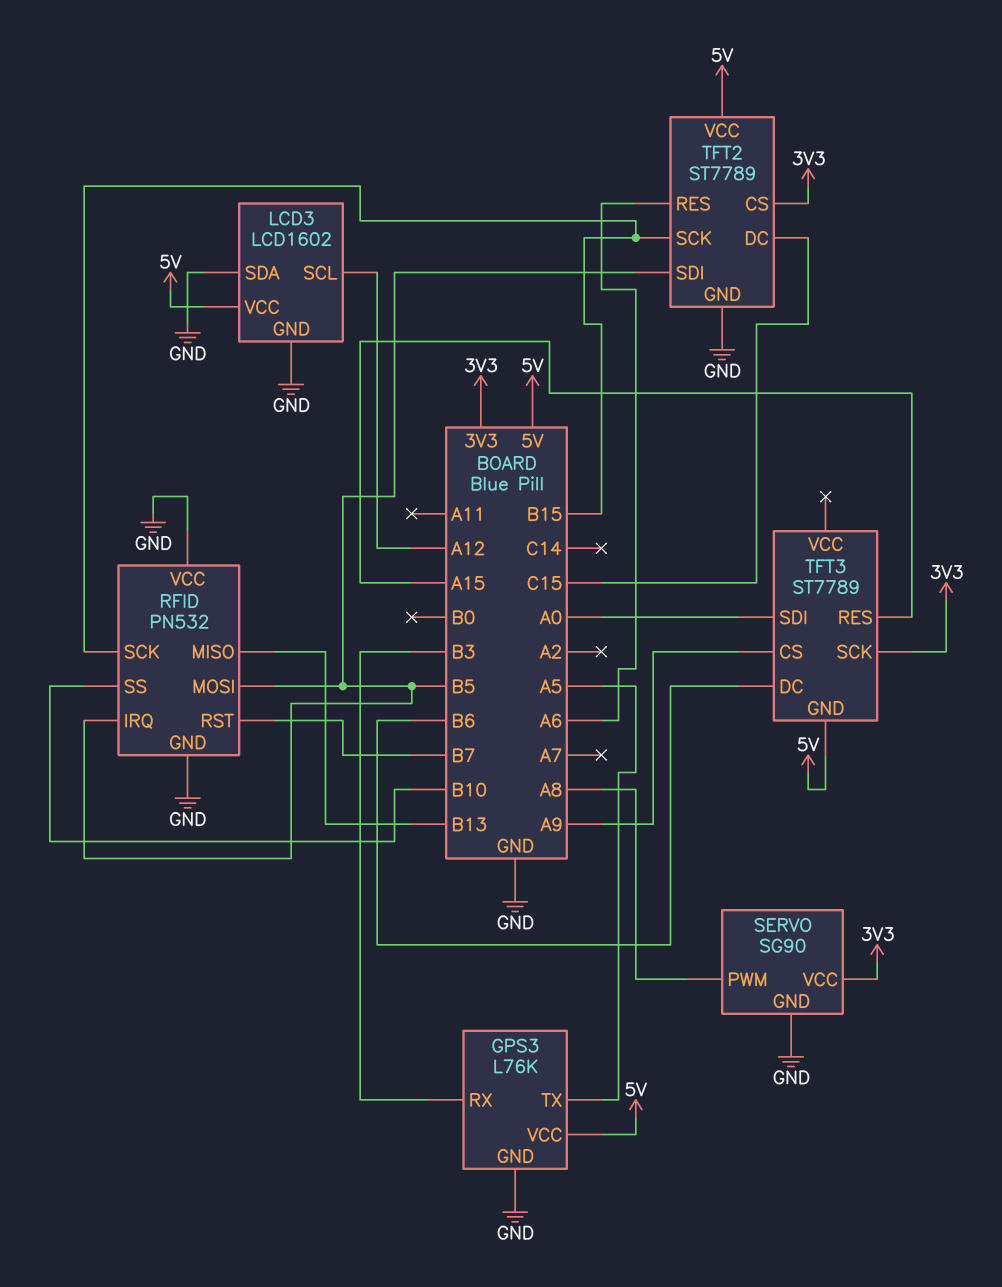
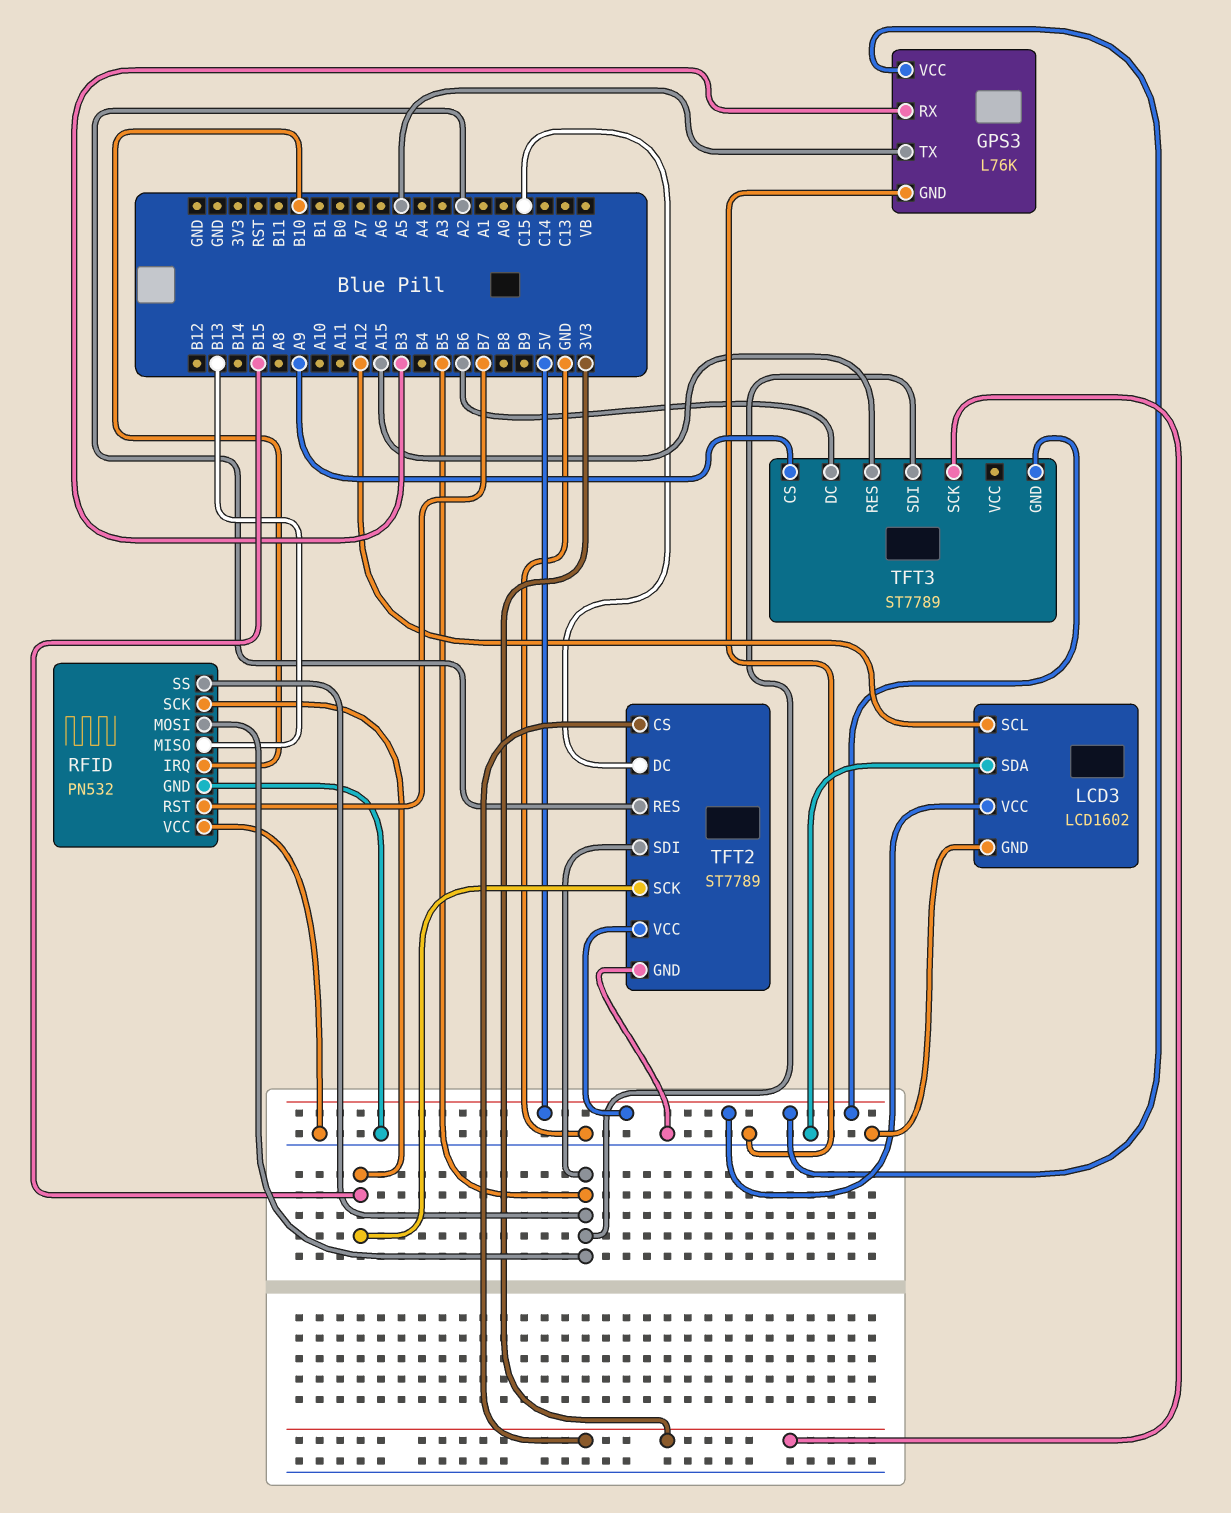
RFID pin IRQ: B5 -> B10
RFID pin SS: B10 -> B5
SERVO: SG90 -> none
SERVO pin GND: GND -> none
SERVO pin PWM: A8 -> none
SERVO pin VCC: 3V3 -> none
TFT2 pin RES: A6 -> A2
TFT3 pin SDI: A0 -> B5

